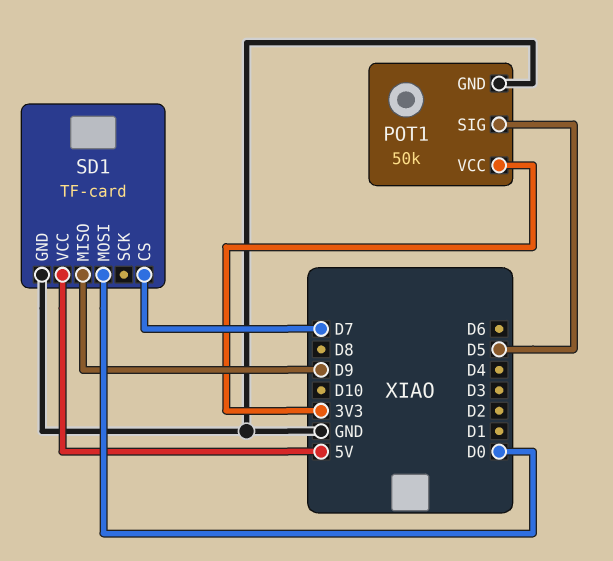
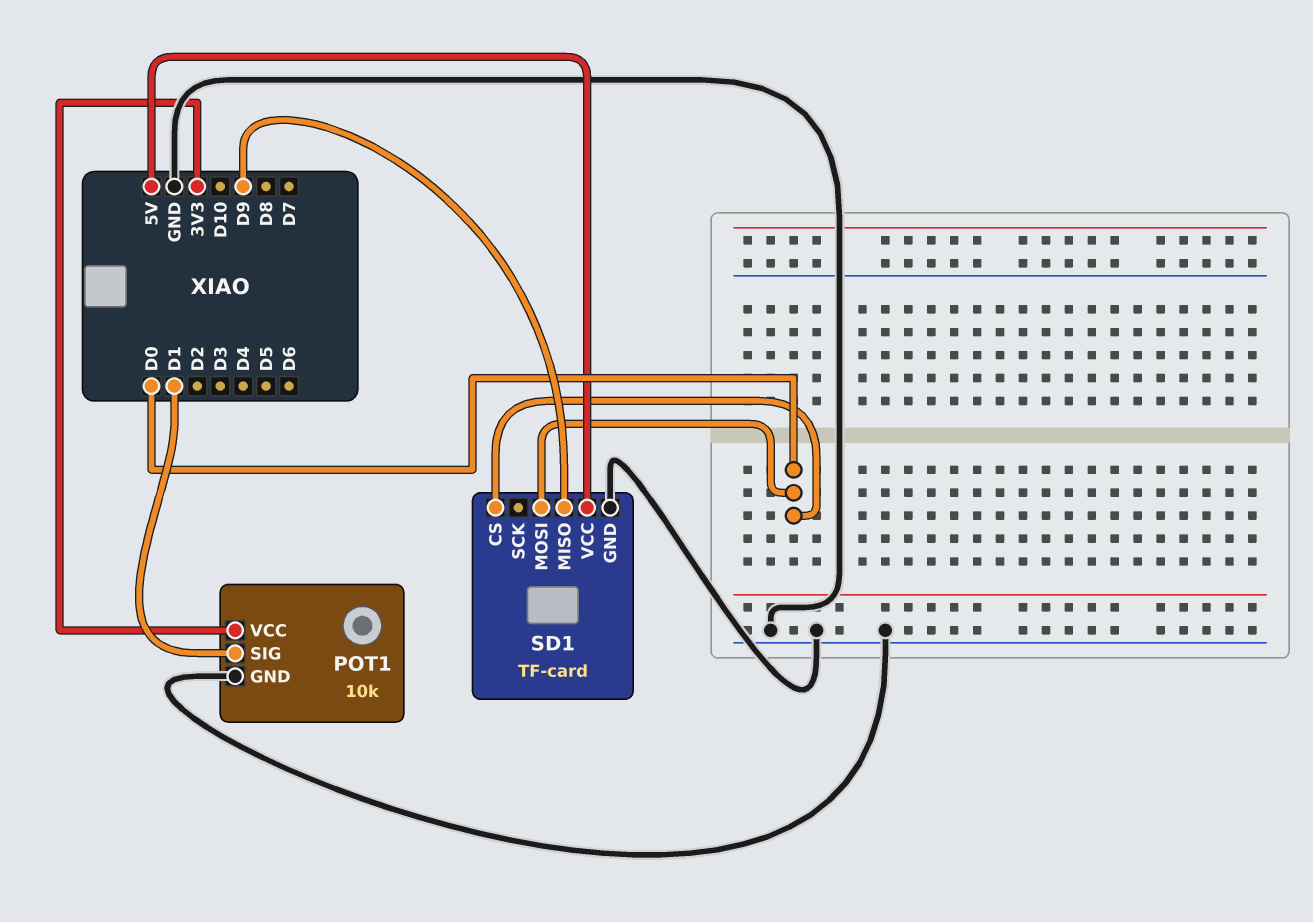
POT1: 50k -> 10k
POT1 pin SIG: D5 -> D1
SD1 pin CS: D7 -> D0

